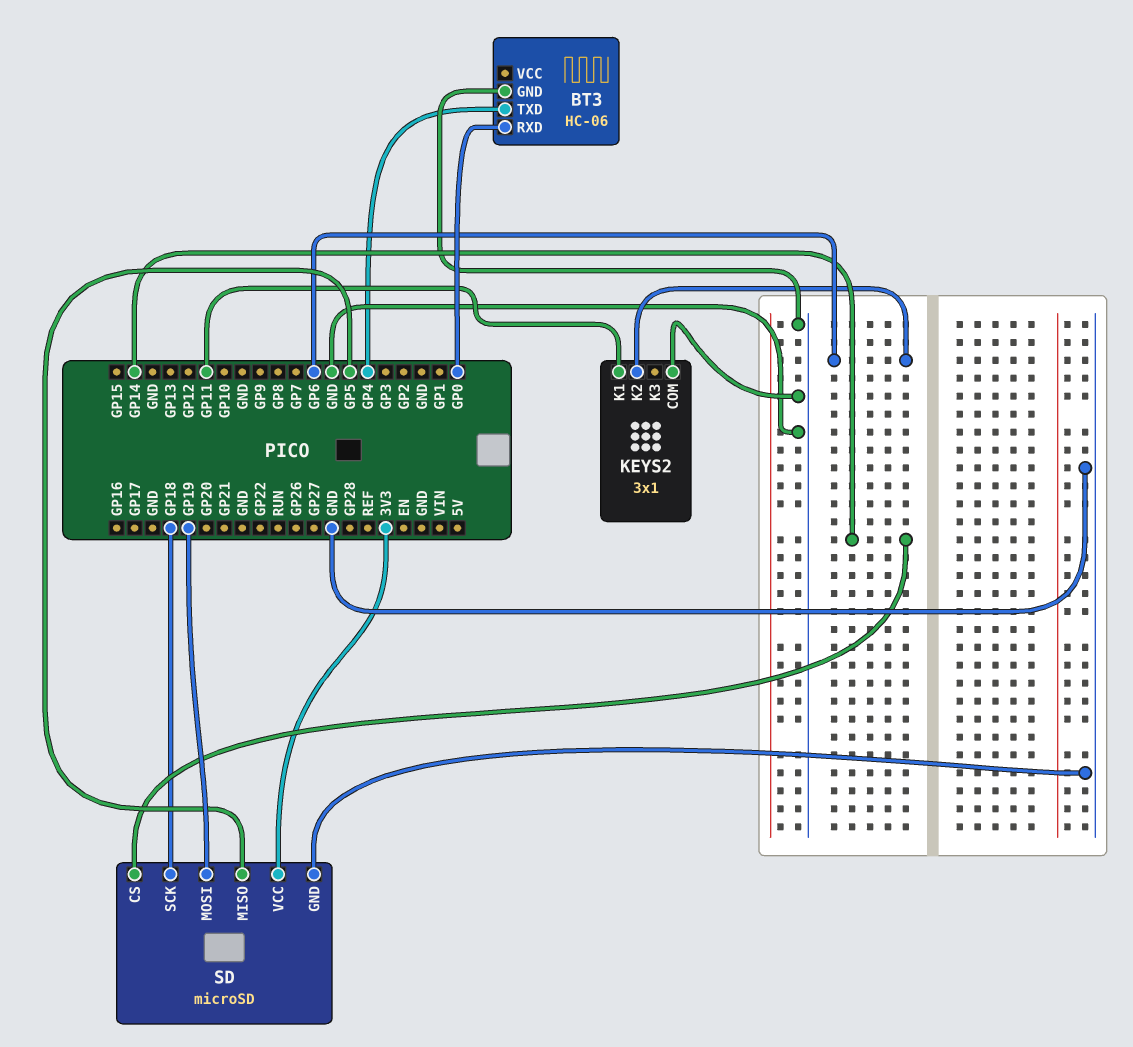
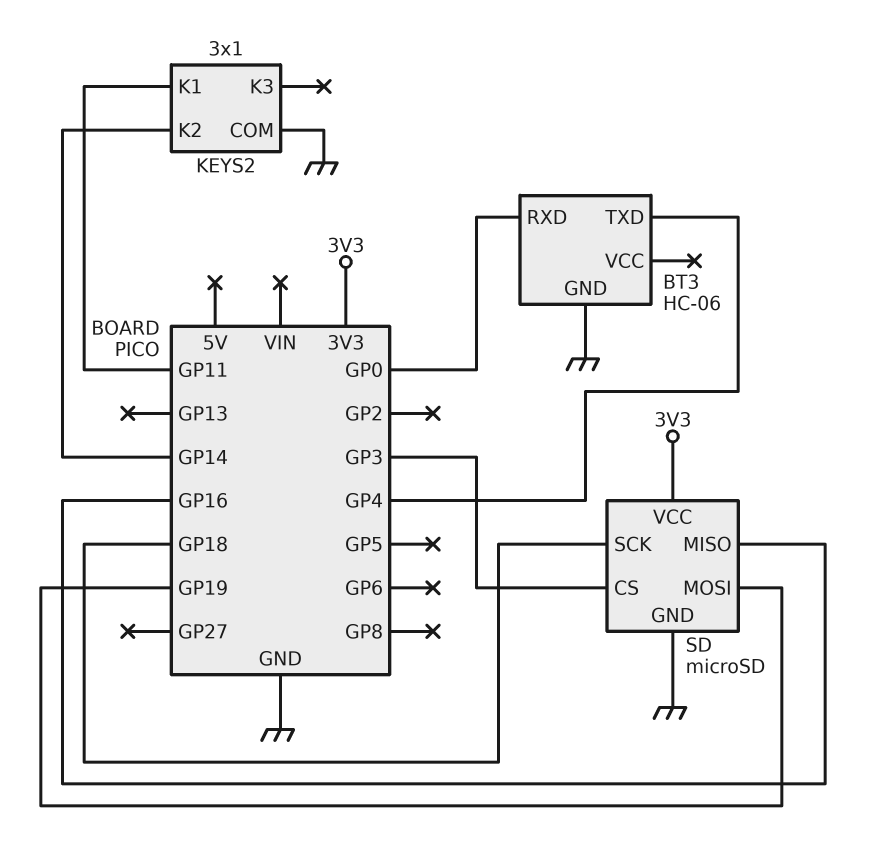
KEYS2 pin K2: GP6 -> GP14
SD pin CS: GP14 -> GP3
SD pin MISO: GP5 -> GP16

